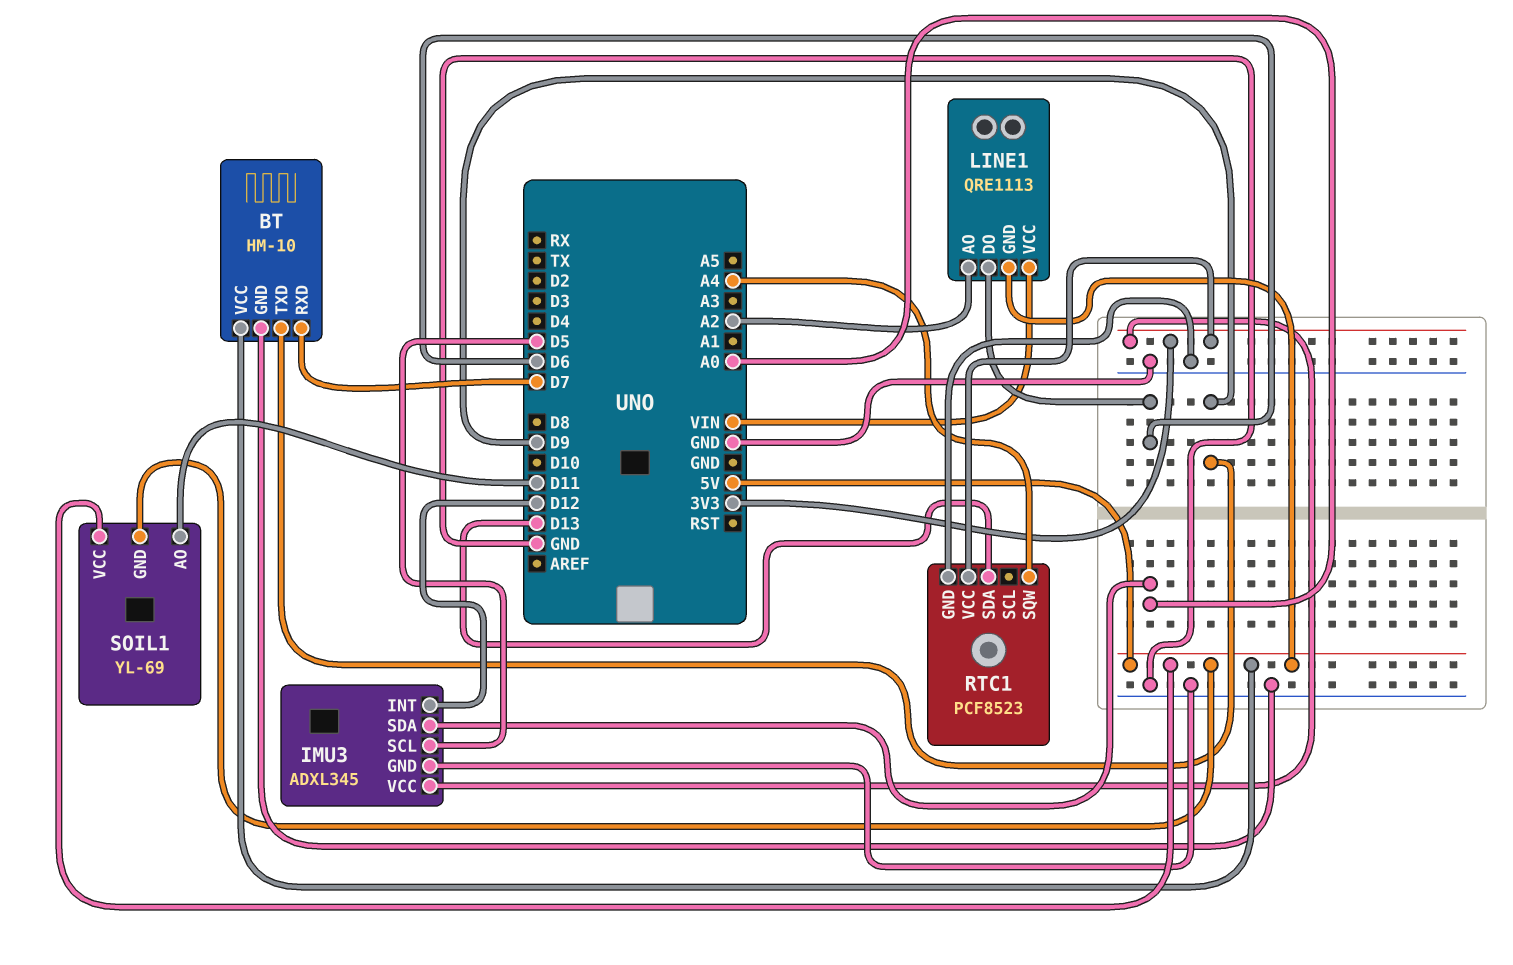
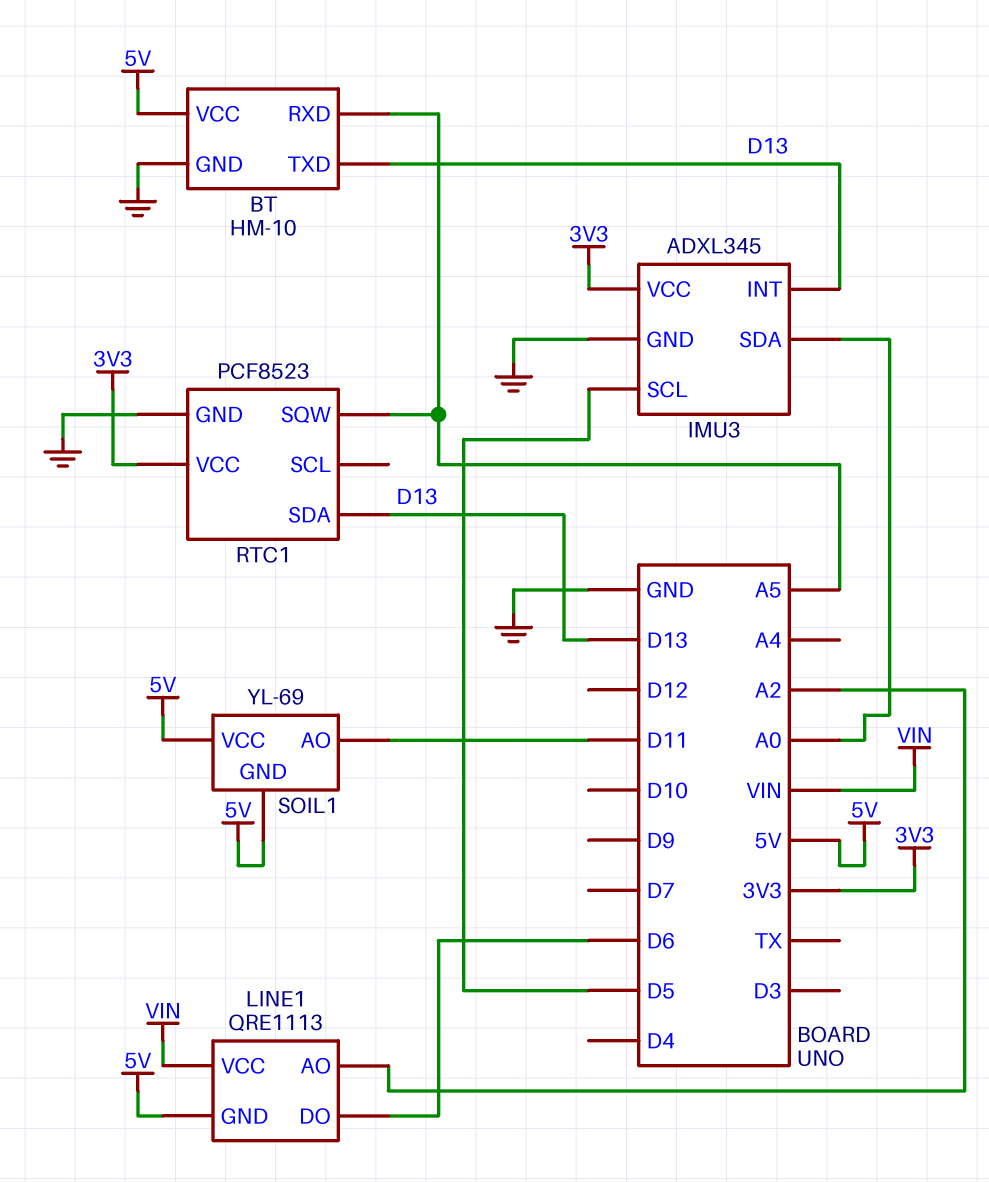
BT pin RXD: D7 -> A5
BT pin TXD: D9 -> D13
IMU3 pin INT: D12 -> D13
RTC1 pin SQW: A4 -> A5

